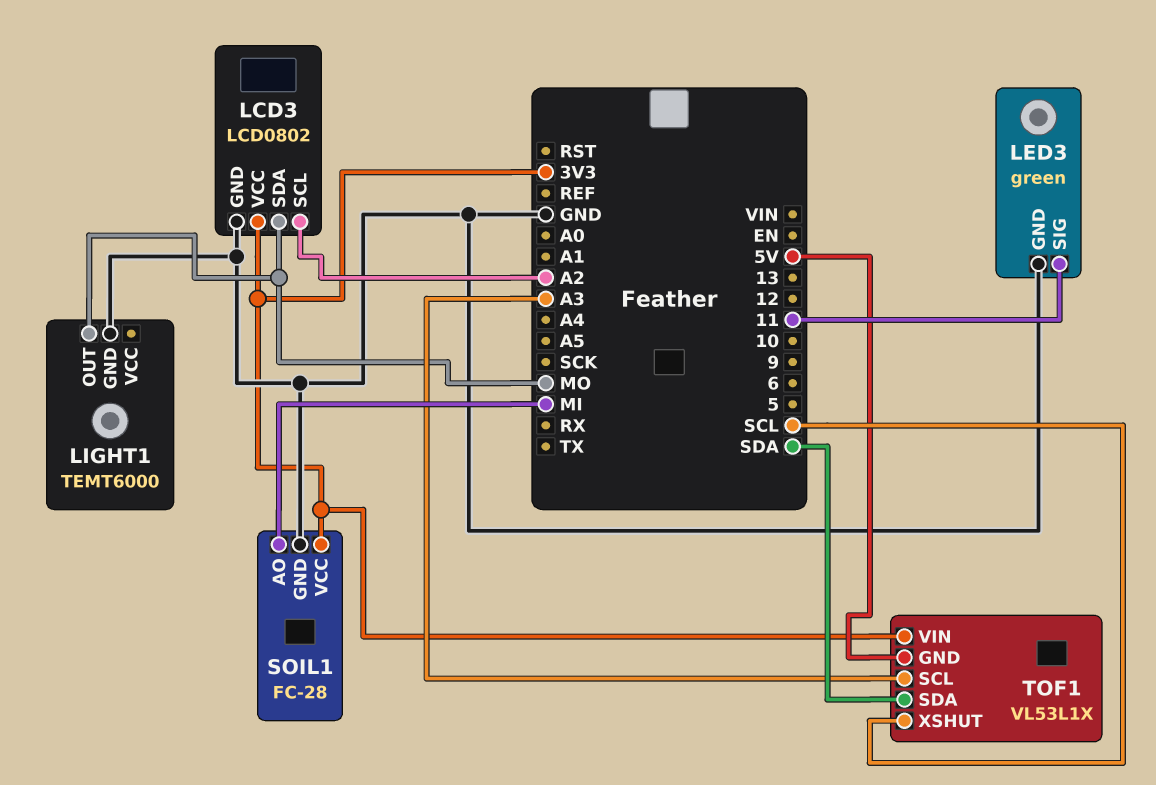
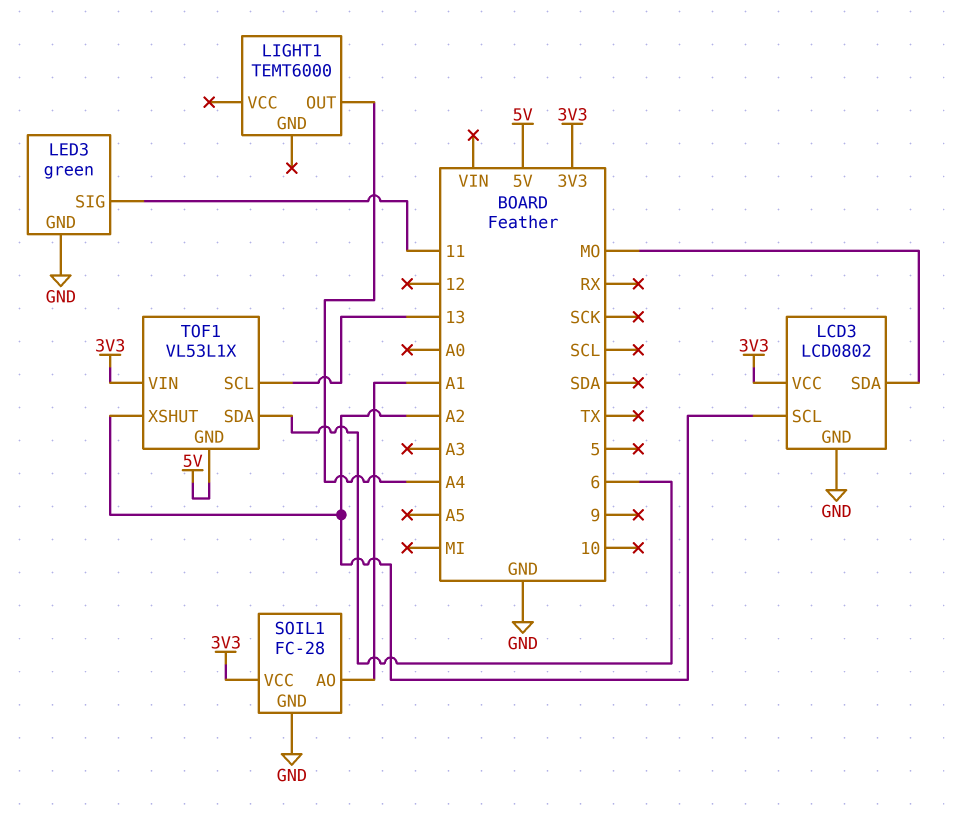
LIGHT1 pin GND: GND -> none
LIGHT1 pin OUT: MO -> A4
SOIL1 pin AO: MI -> A1
TOF1 pin SCL: A3 -> 13
TOF1 pin SDA: SDA -> 6
TOF1 pin XSHUT: SCL -> A2

